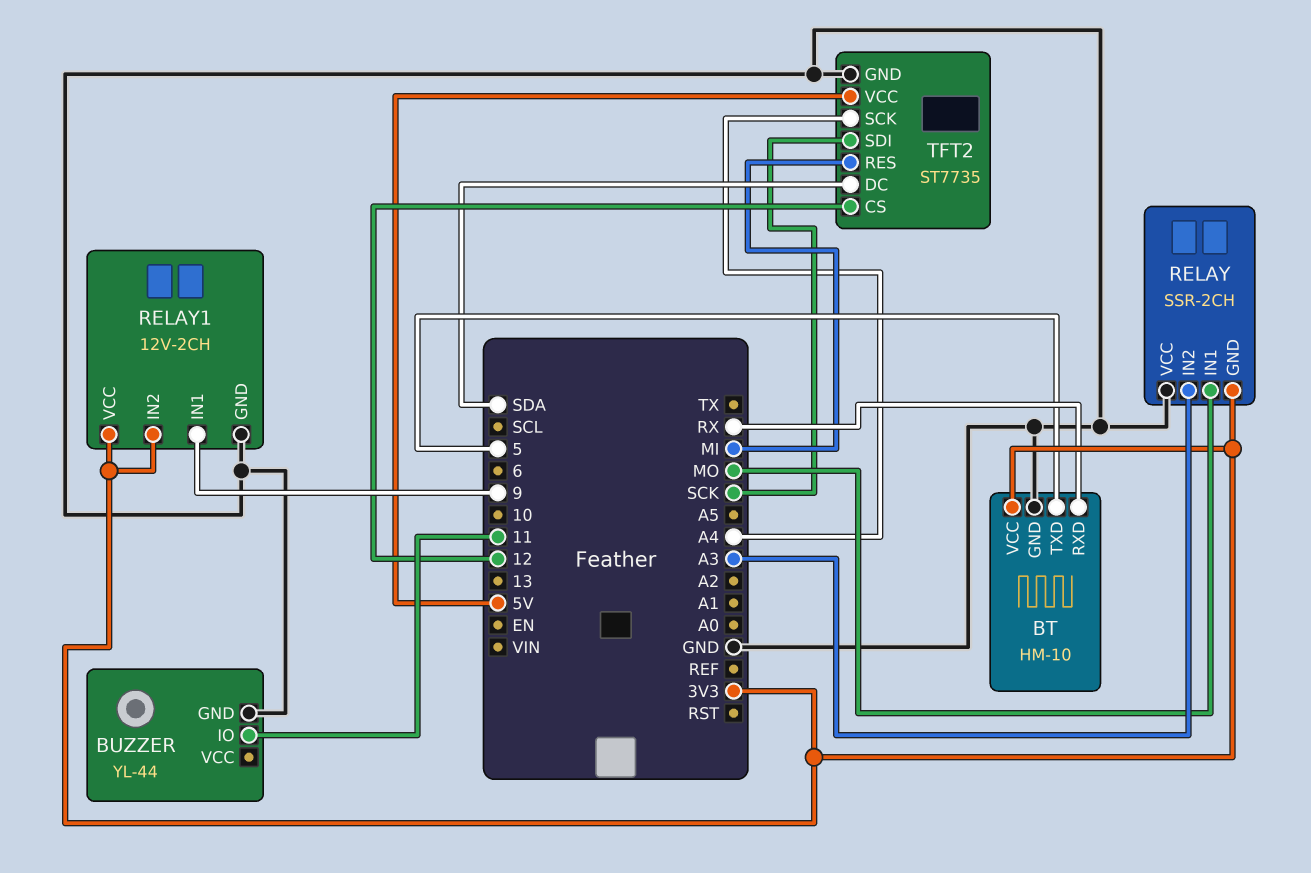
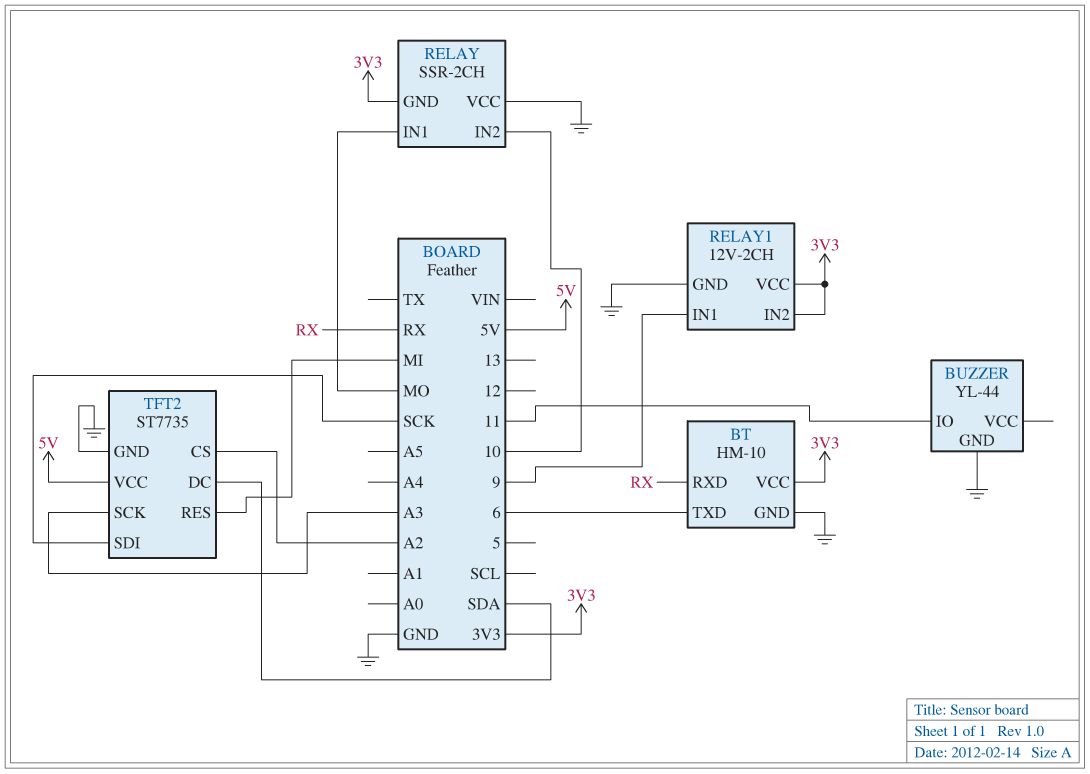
BT pin TXD: 5 -> 6
RELAY pin IN2: A3 -> 10
TFT2 pin CS: 12 -> A2
TFT2 pin SCK: A4 -> A3

